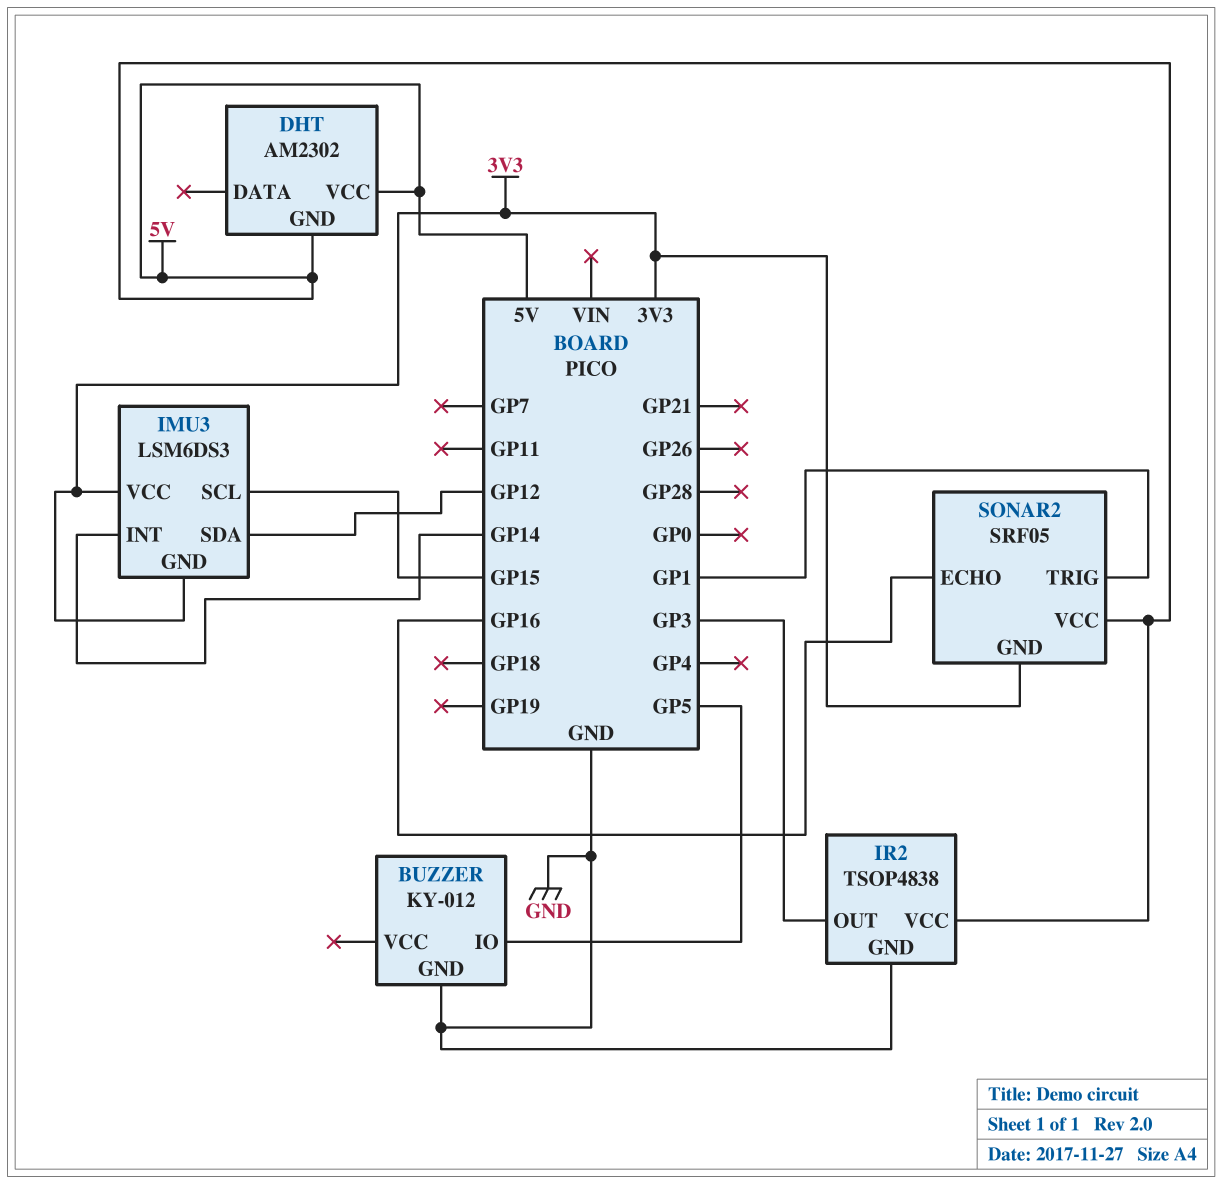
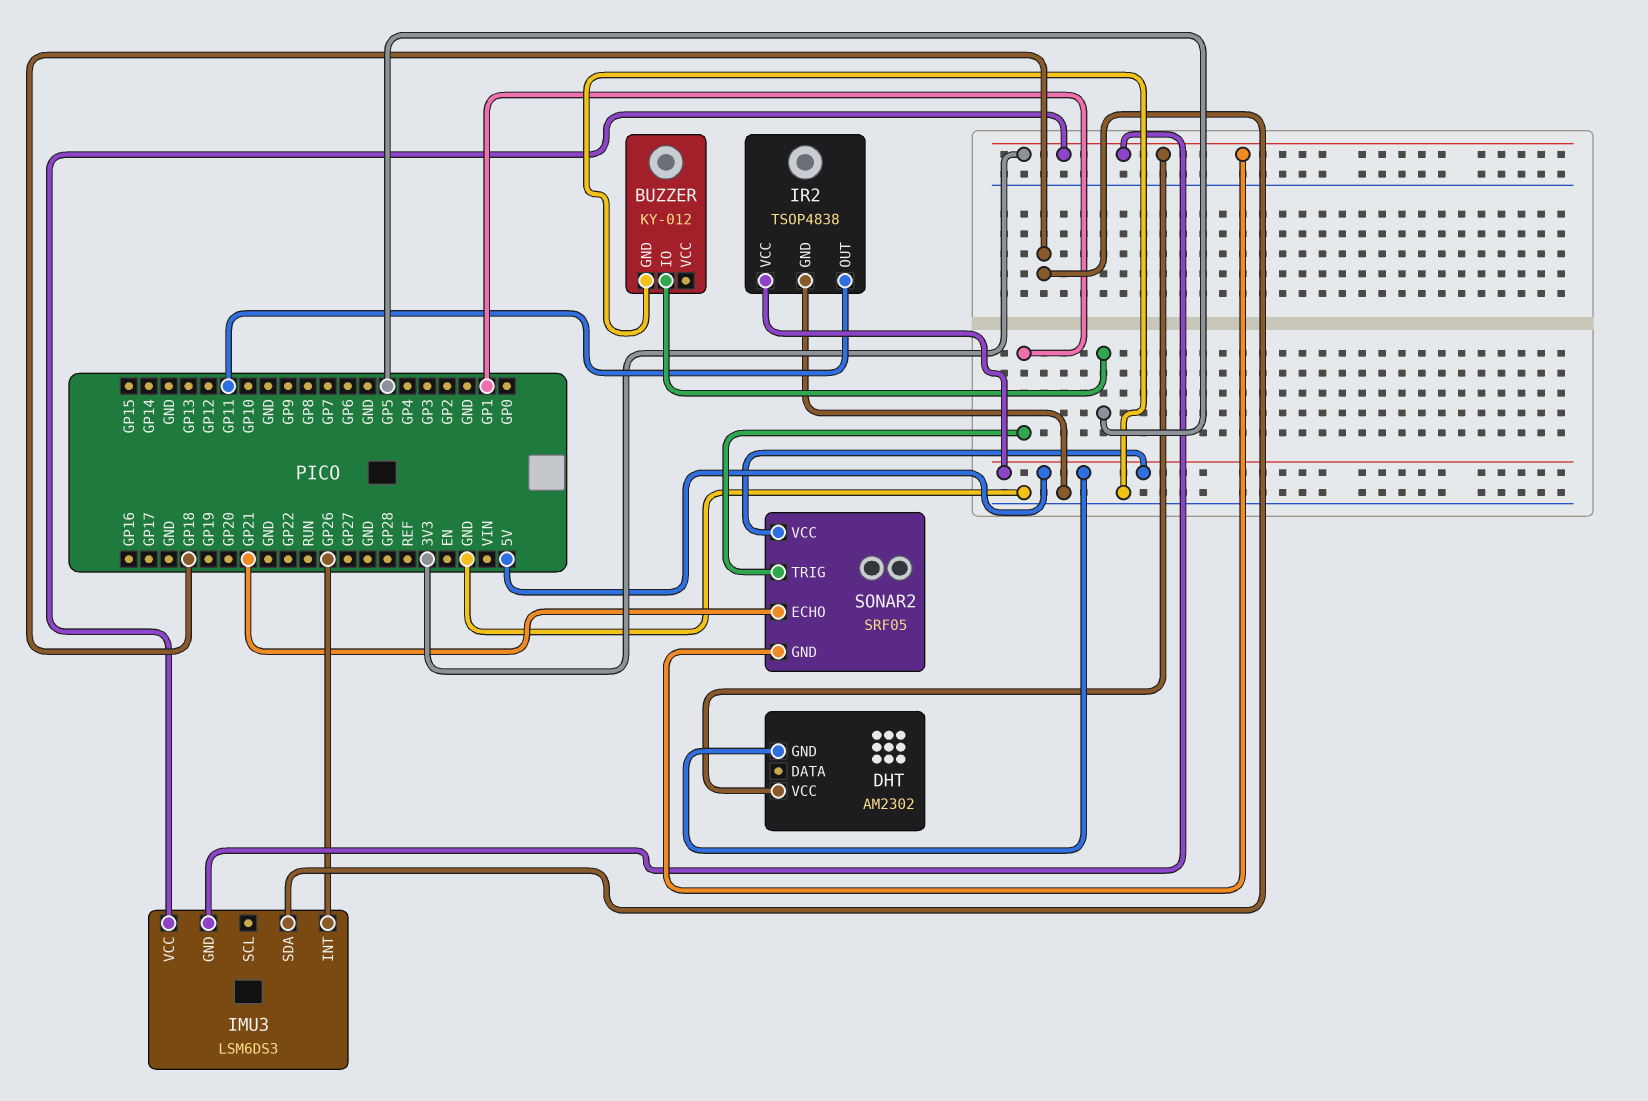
DHT pin VCC: 5V -> 3V3
IMU3 pin INT: GP14 -> GP26
IMU3 pin SCL: GP15 -> none
IMU3 pin SDA: GP12 -> GP18
IR2 pin OUT: GP3 -> GP11
SONAR2 pin ECHO: GP16 -> GP21

